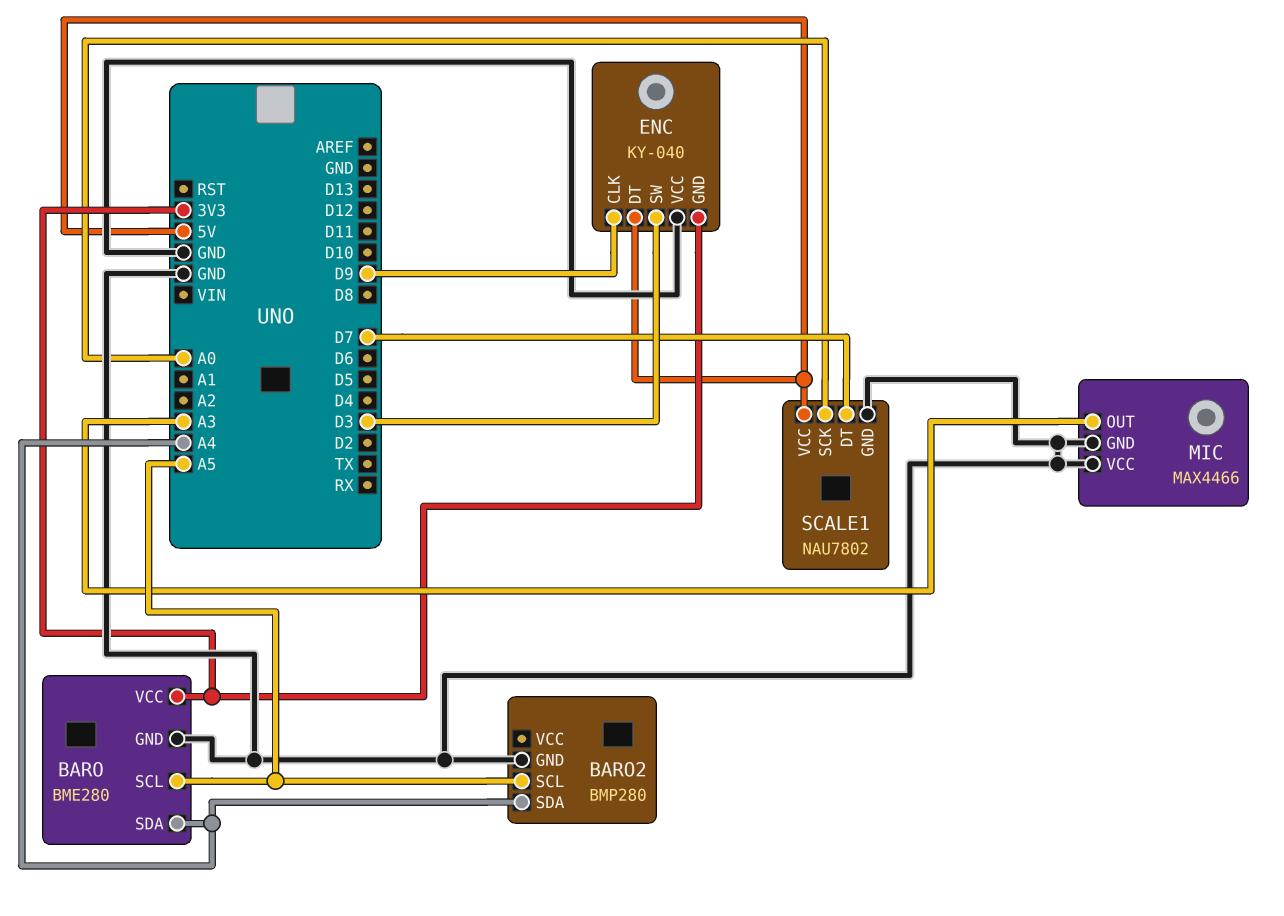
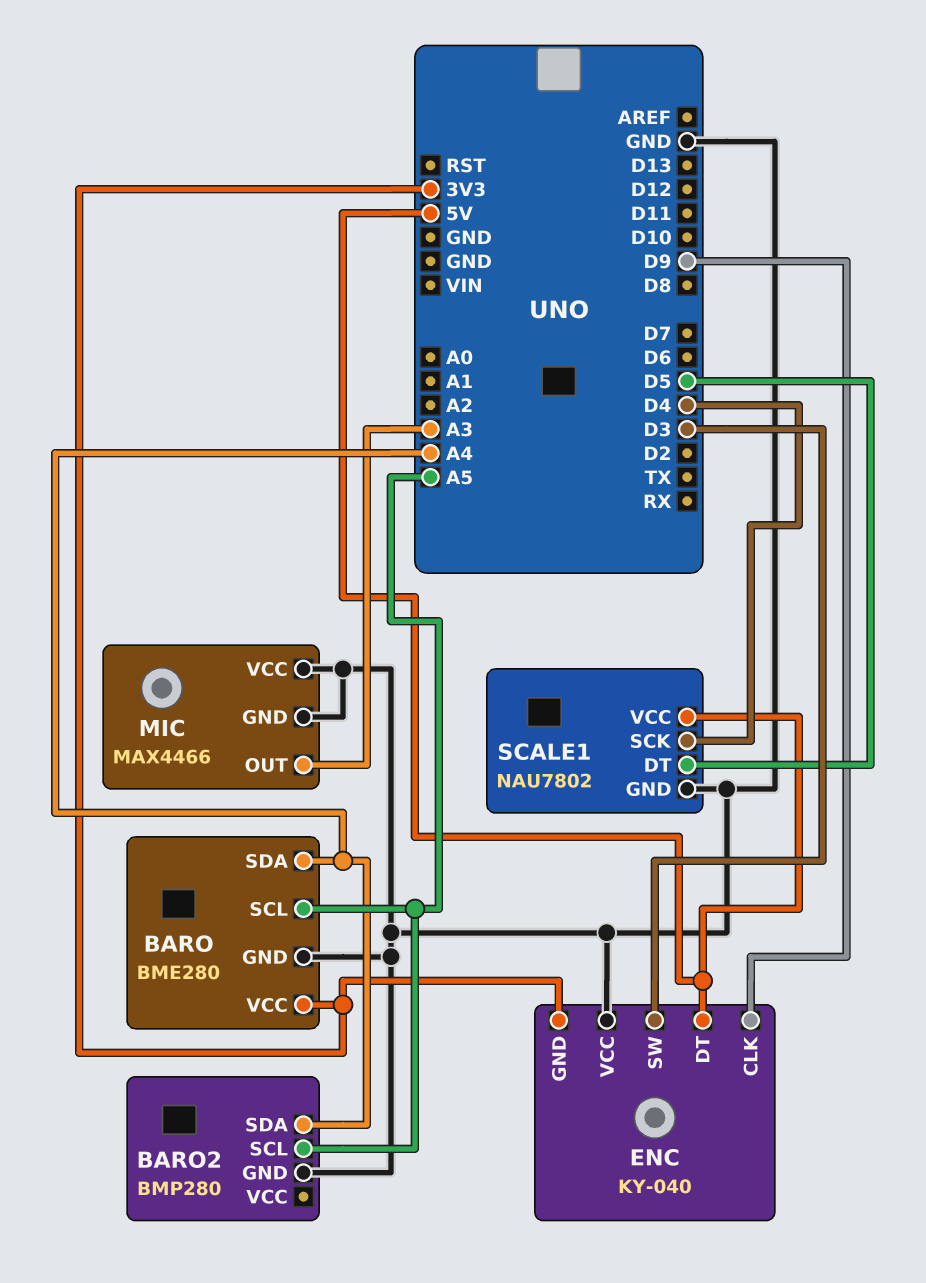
SCALE1 pin DT: D7 -> D5
SCALE1 pin SCK: A0 -> D4

